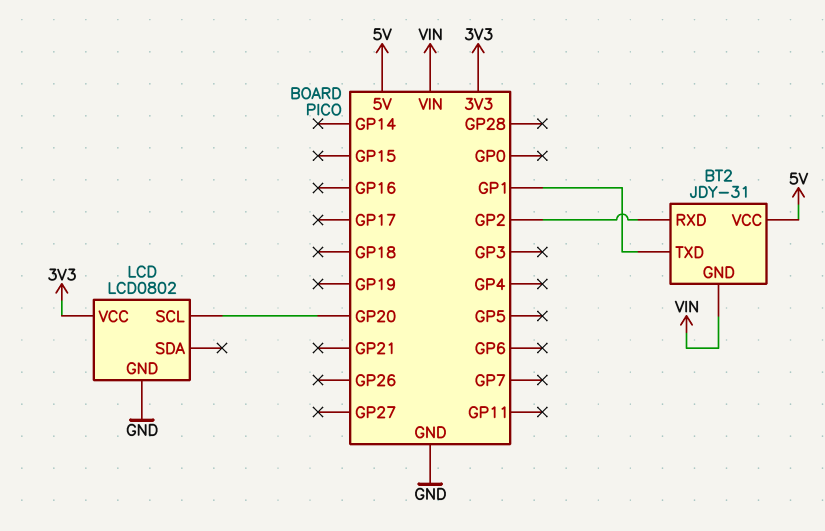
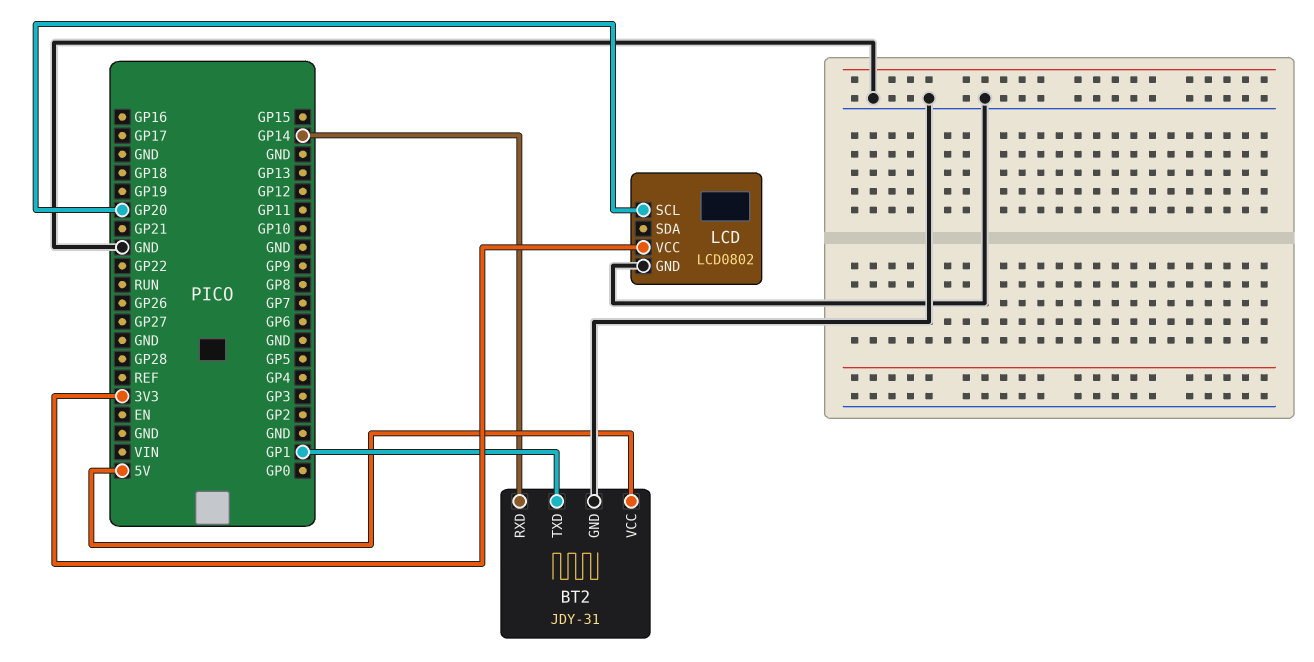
BT2 pin GND: VIN -> GND
BT2 pin RXD: GP2 -> GP14

